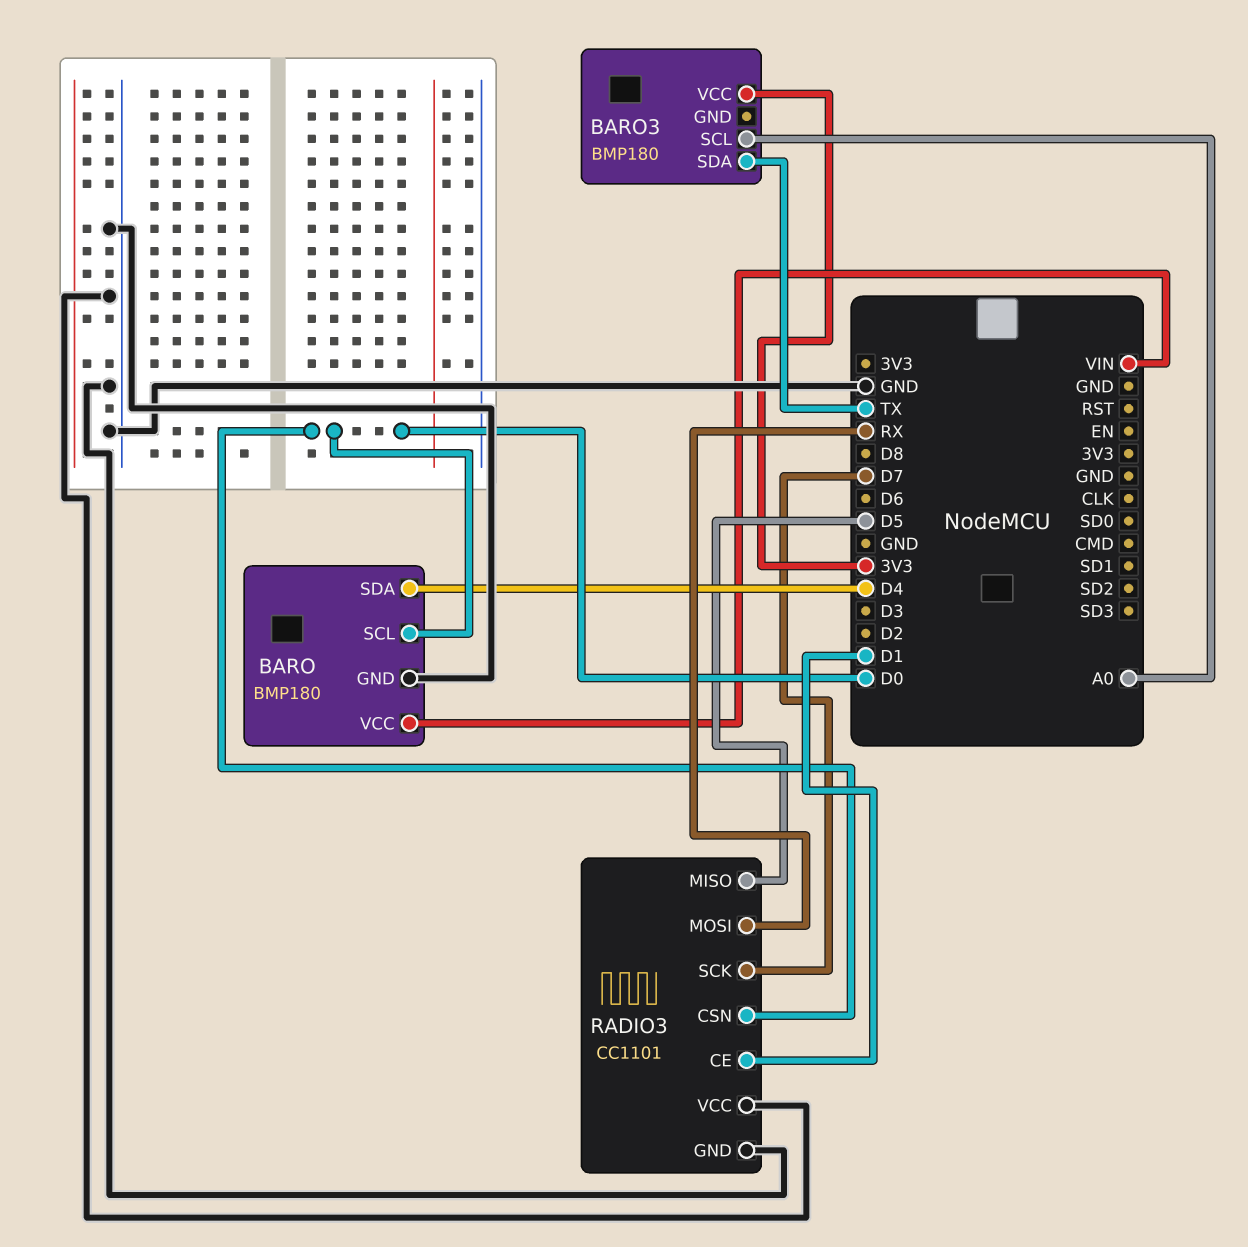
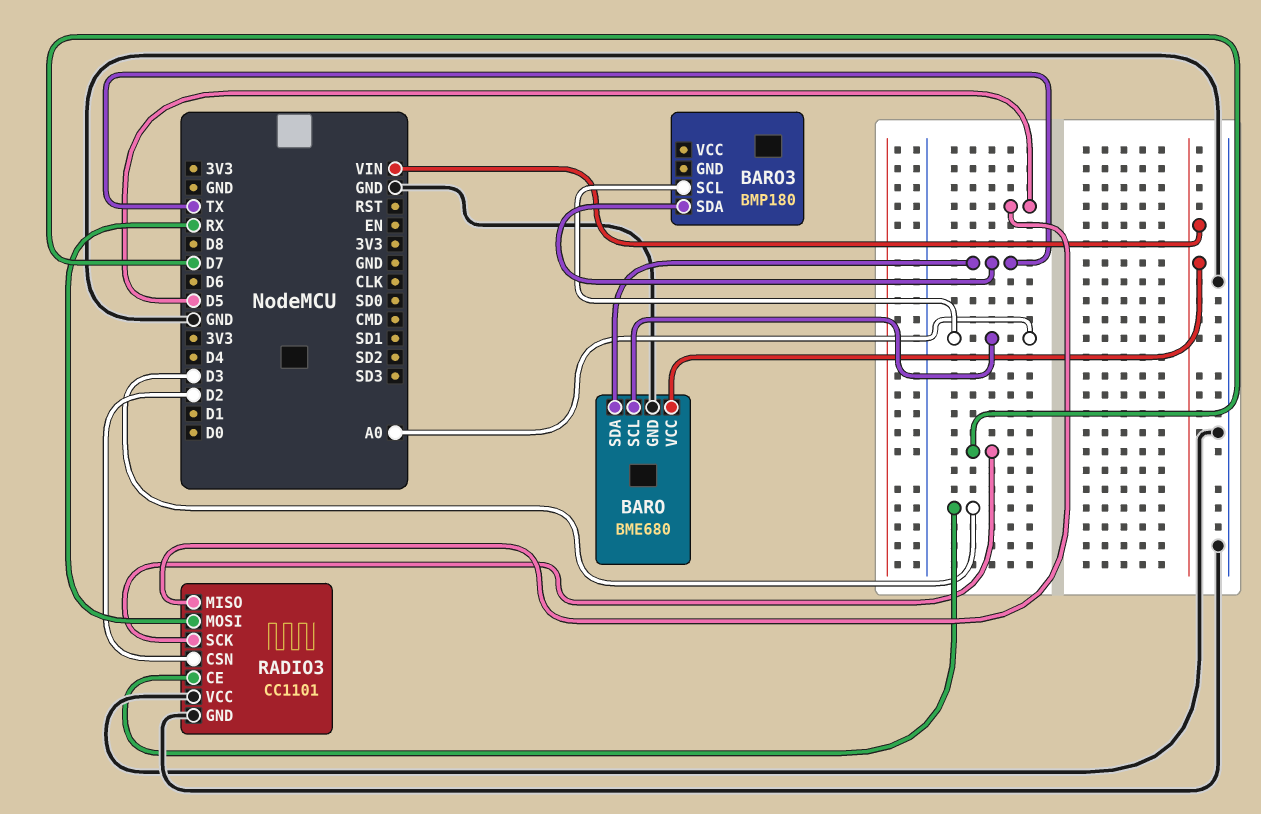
BARO: BMP180 -> BME680
BARO pin SCL: D0 -> A0
BARO pin SDA: D4 -> TX
BARO3 pin VCC: 3V3 -> none
RADIO3 pin CE: D1 -> D3
RADIO3 pin CSN: D0 -> D2

